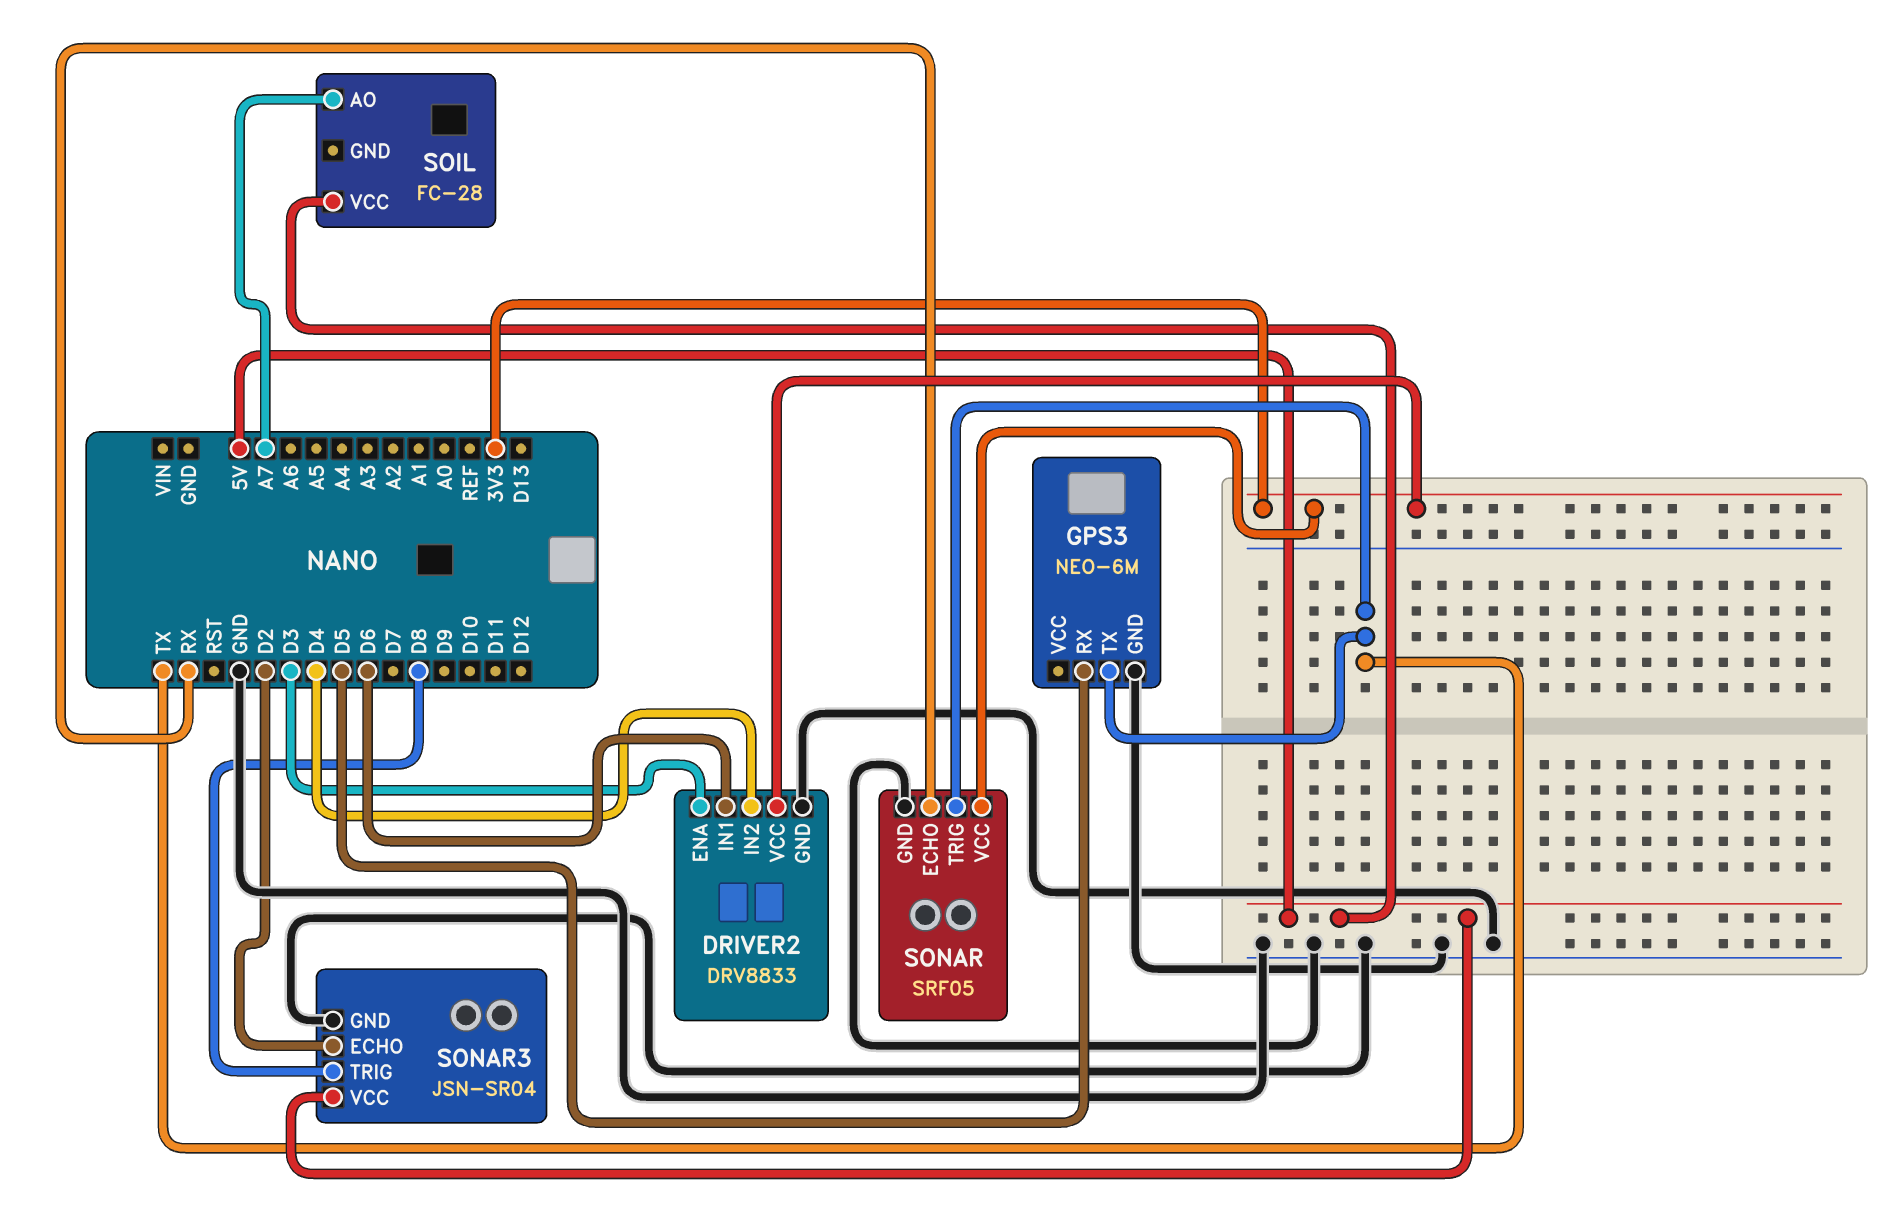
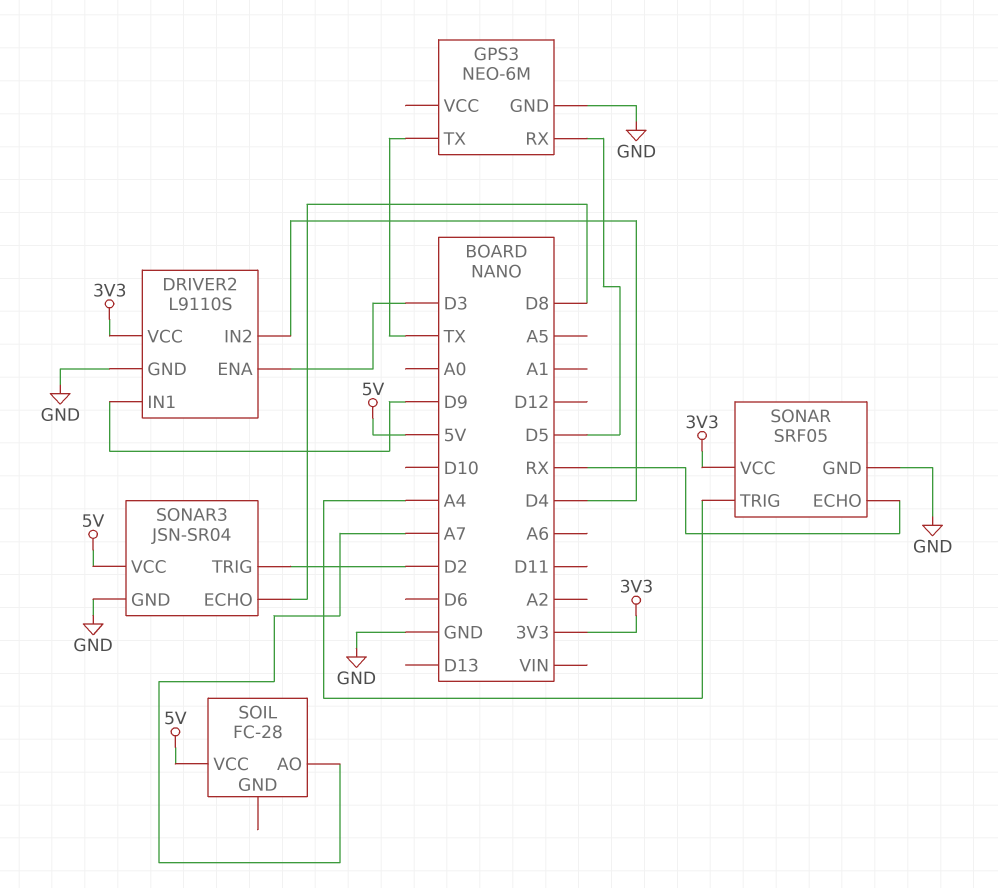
DRIVER2: DRV8833 -> L9110S
DRIVER2 pin IN1: D6 -> D9
SONAR pin TRIG: TX -> A4
SONAR3 pin ECHO: D2 -> D8
SONAR3 pin TRIG: D8 -> D2

